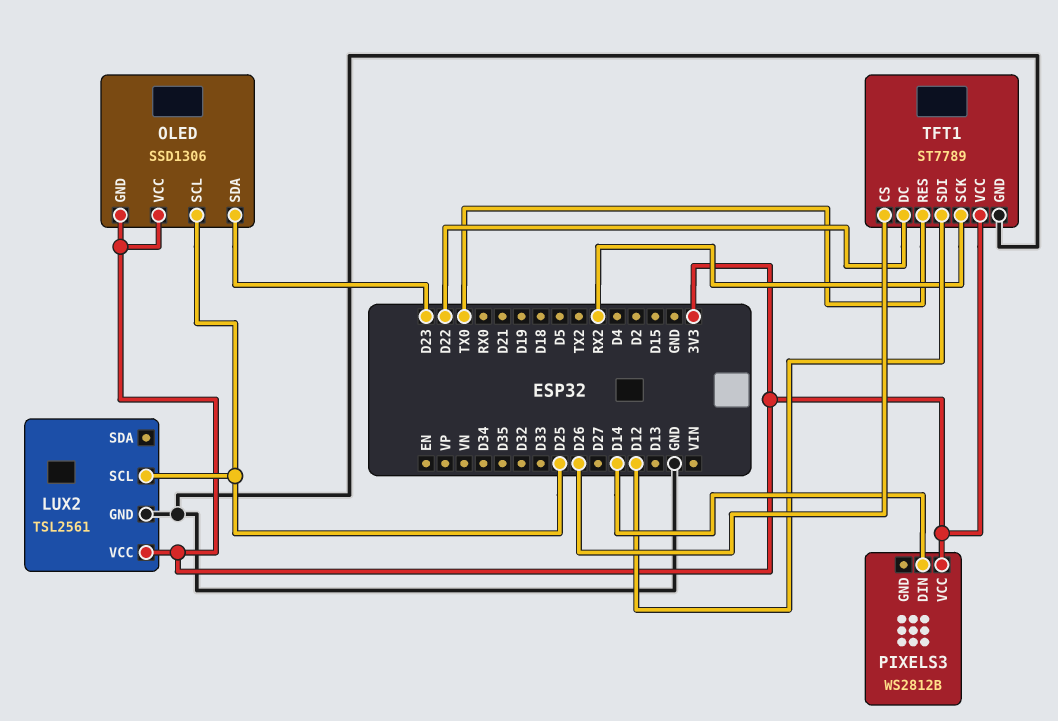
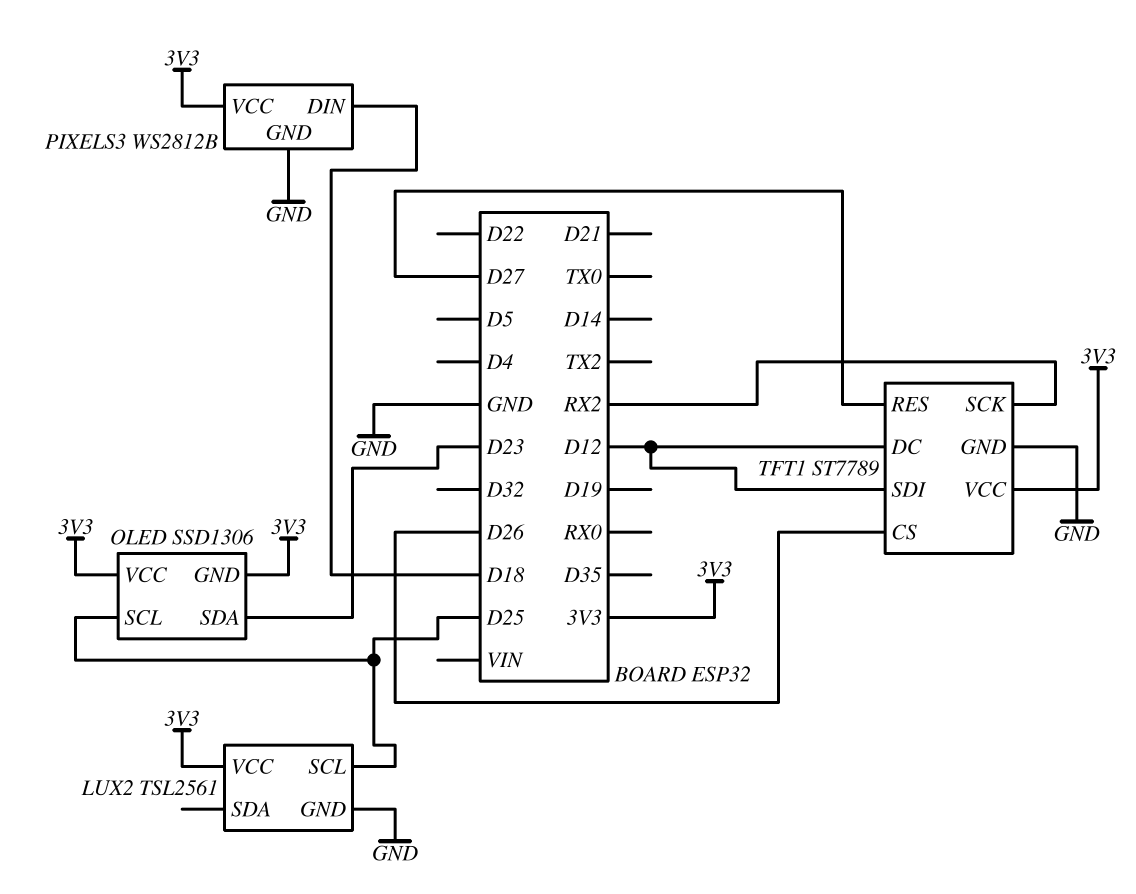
PIXELS3 pin DIN: D14 -> D18
PIXELS3 pin GND: none -> GND
TFT1 pin DC: D22 -> D12
TFT1 pin RES: TX0 -> D27

